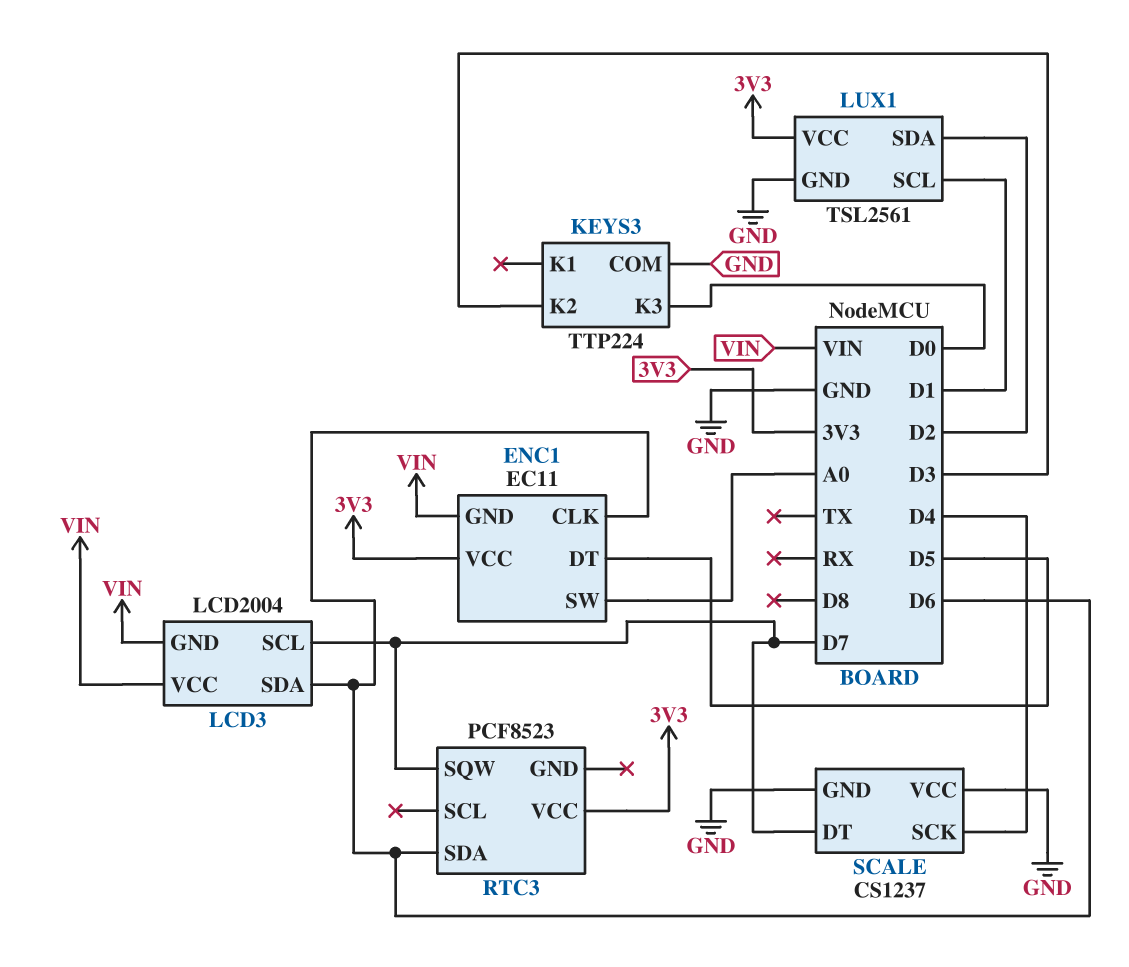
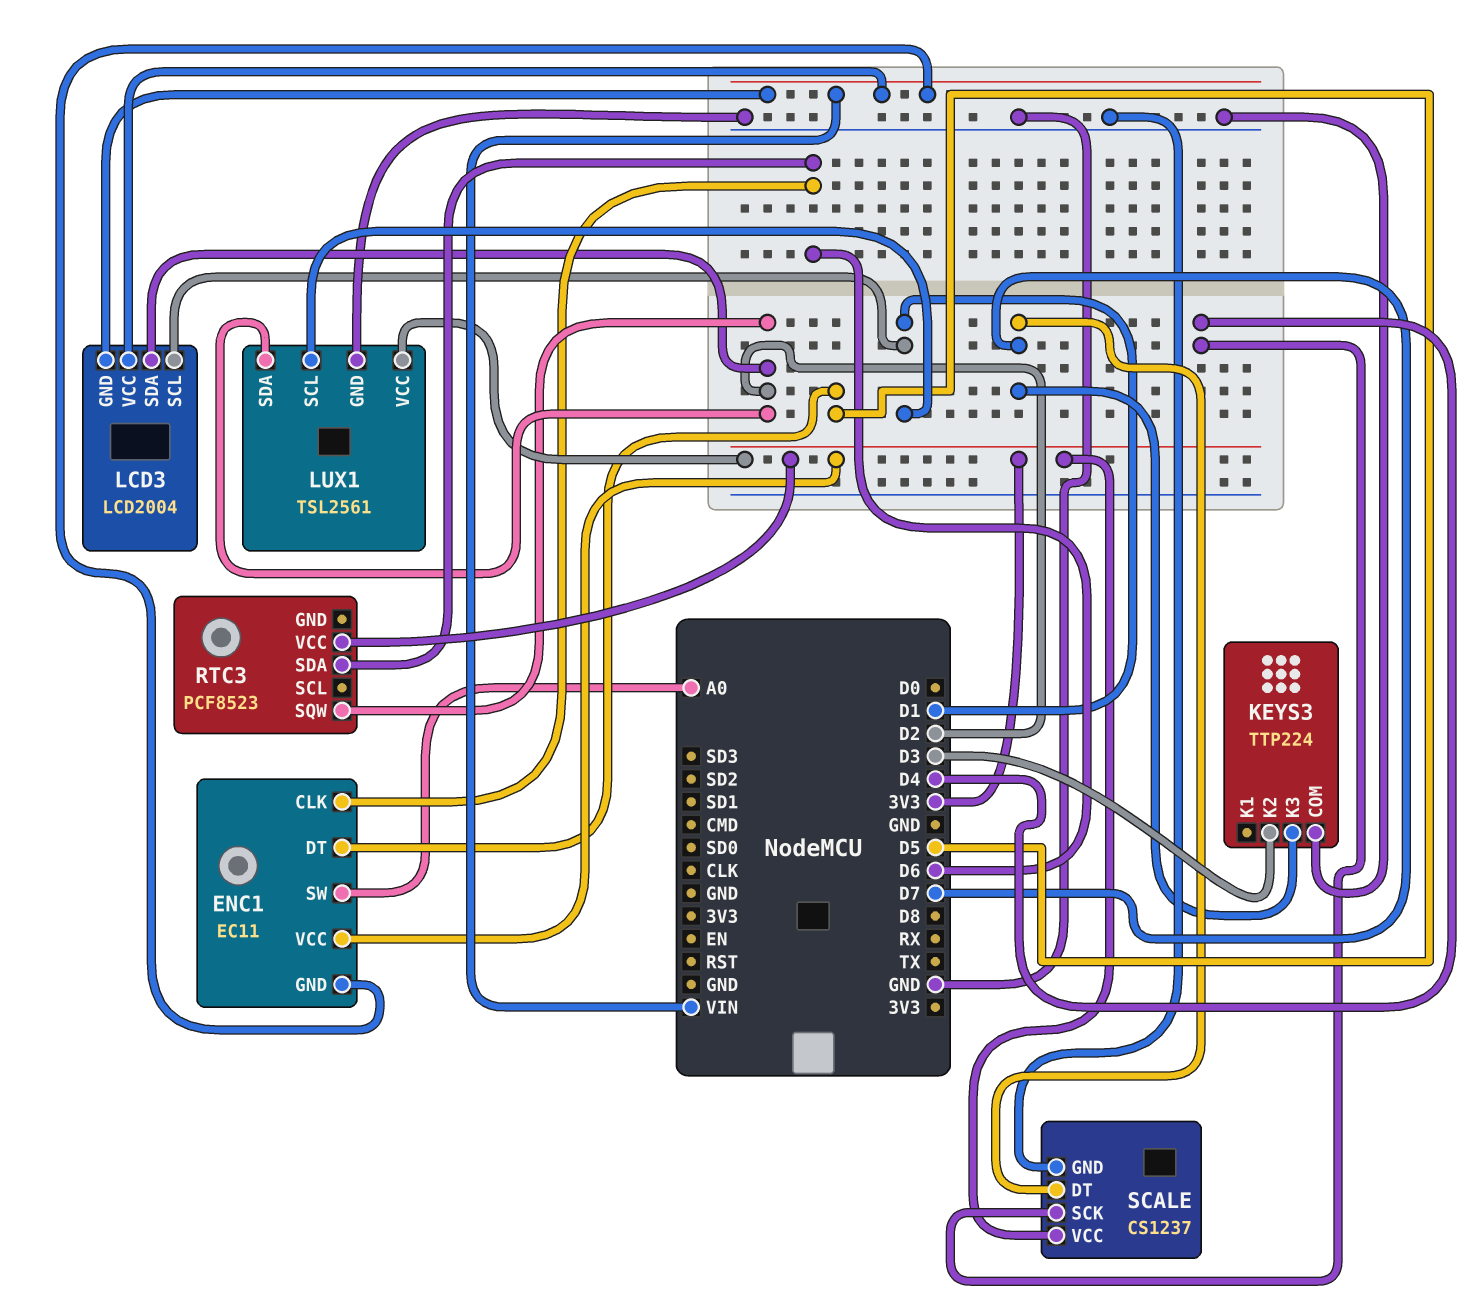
KEYS3 pin K3: D0 -> D7
LCD3 pin SCL: D7 -> D1
LCD3 pin SDA: D6 -> D2
RTC3 pin SQW: D7 -> D2
SCALE pin VCC: GND -> 3V3

